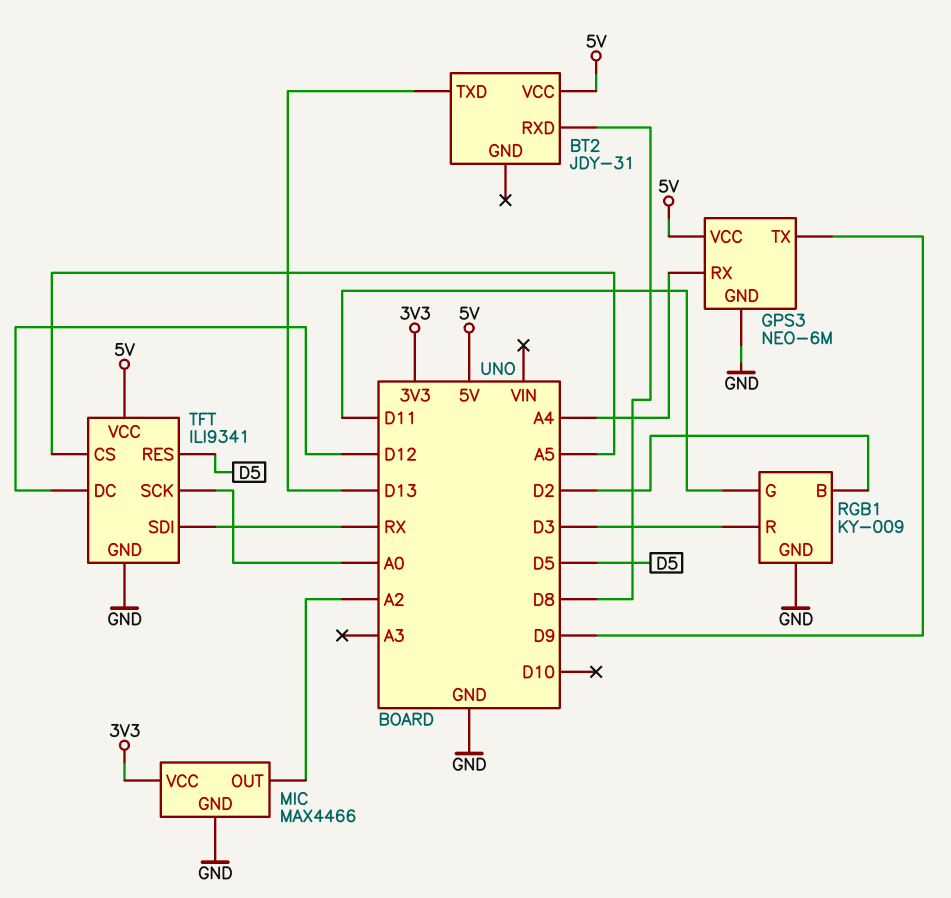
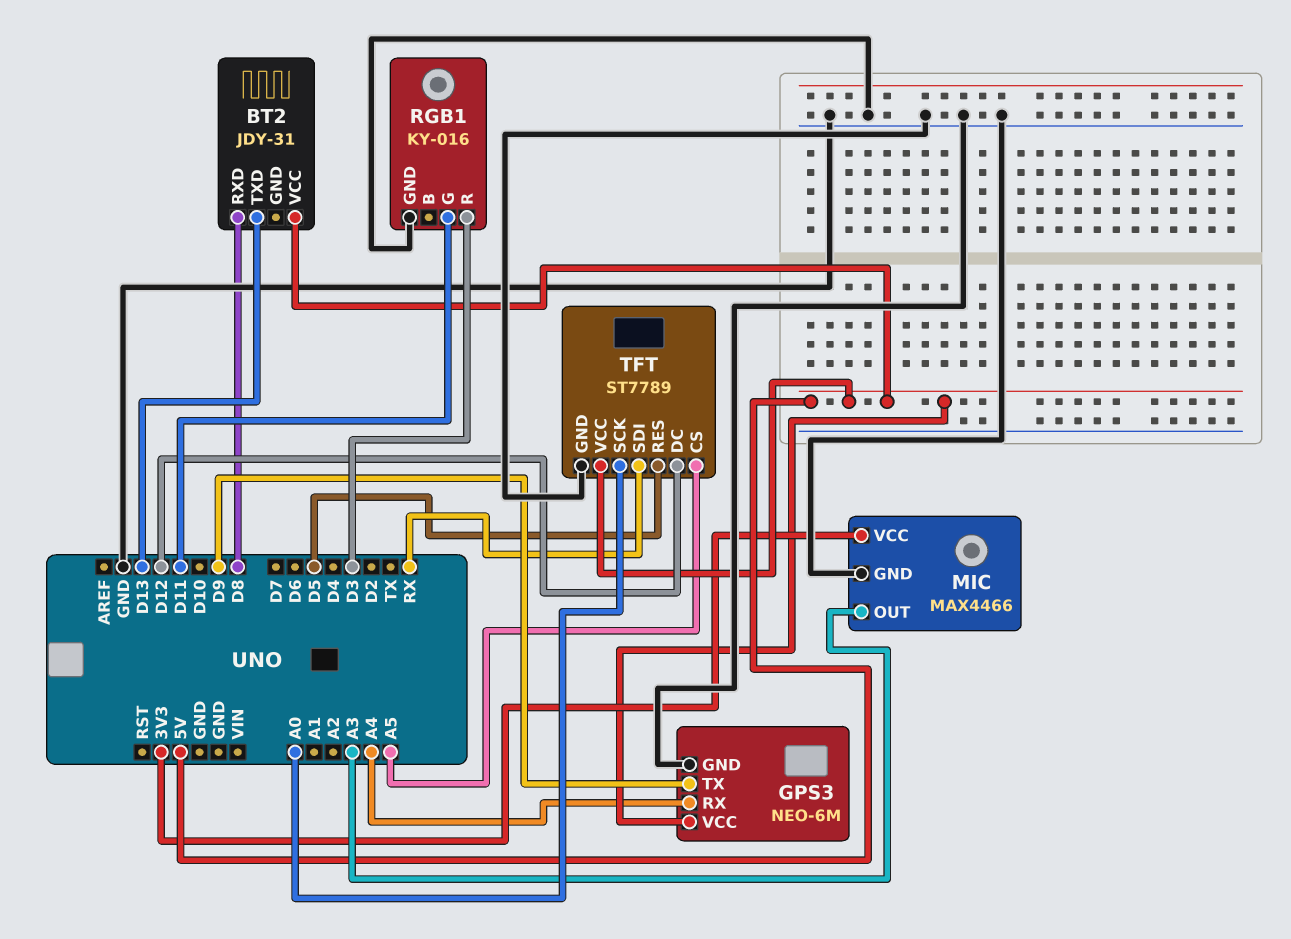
MIC pin OUT: A2 -> A3
RGB1: KY-009 -> KY-016
RGB1 pin B: D2 -> none
TFT: ILI9341 -> ST7789

